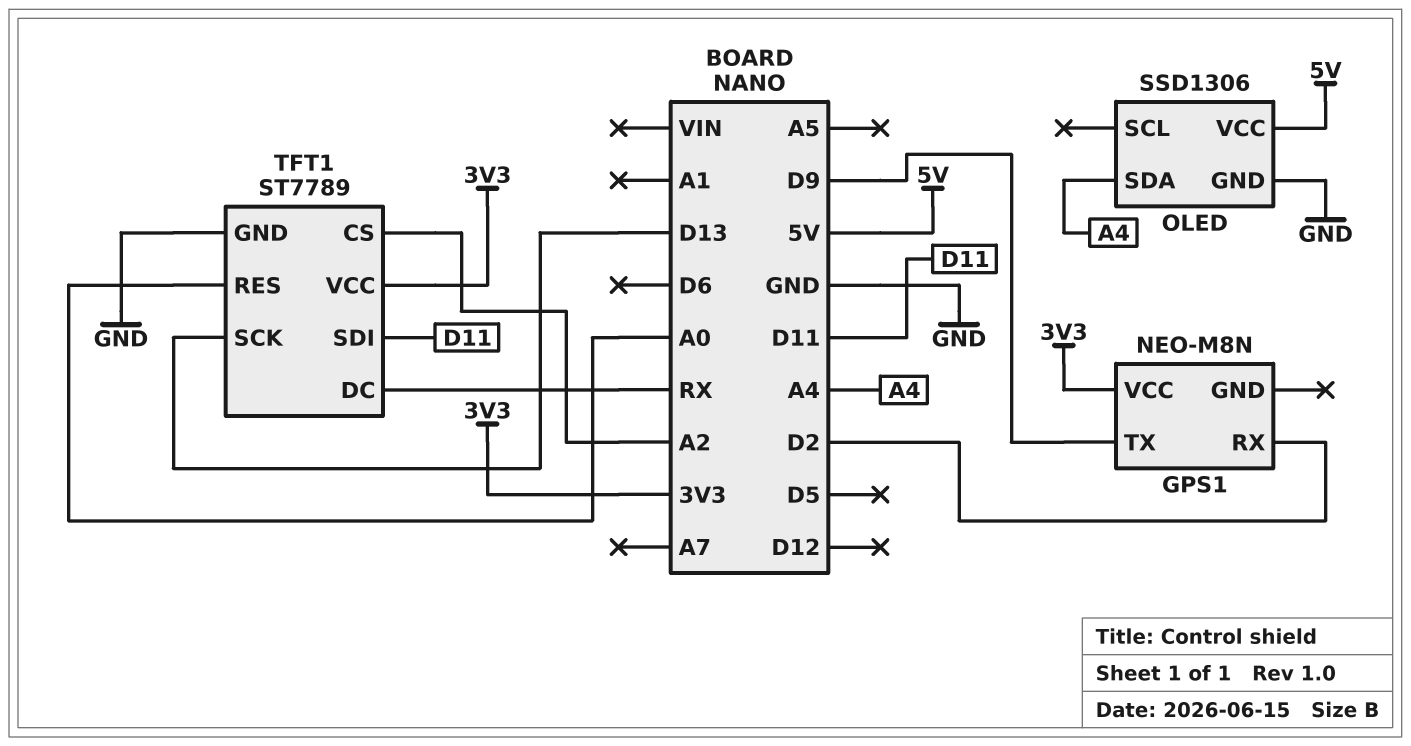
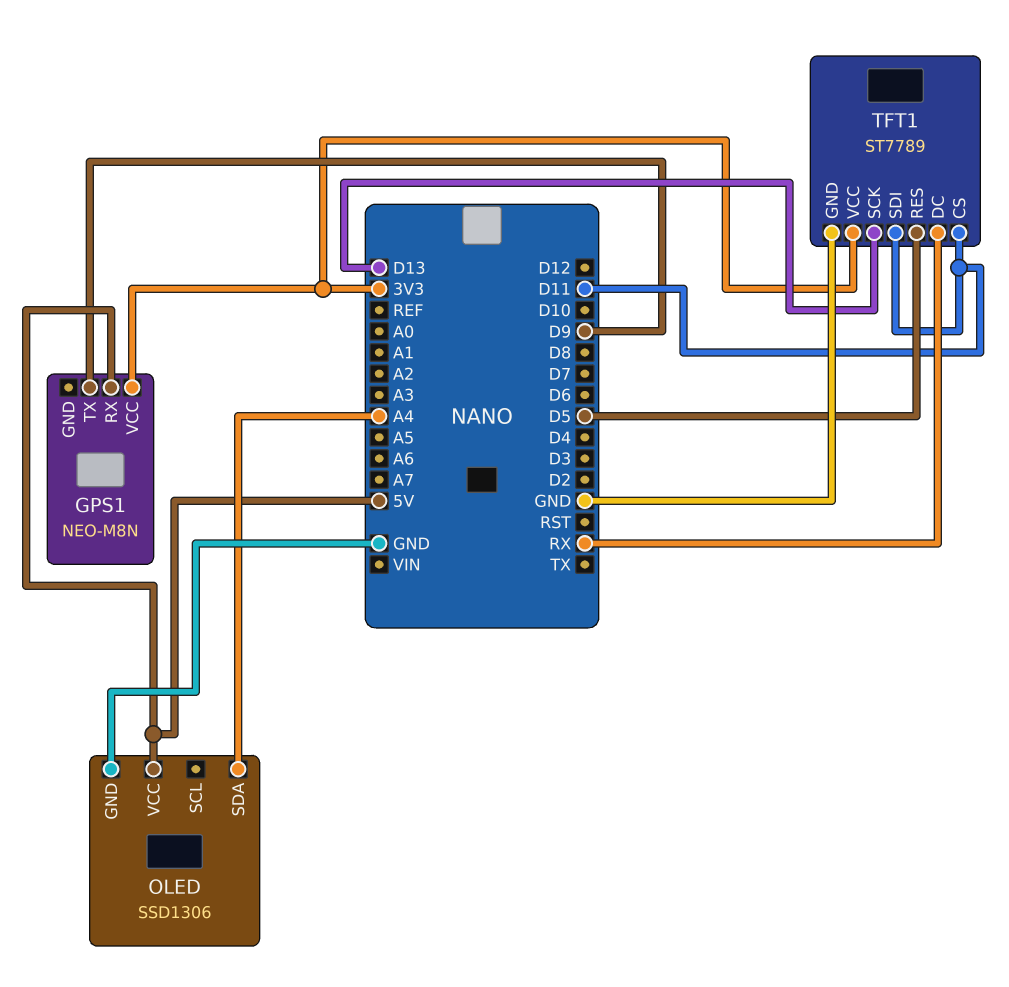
GPS1 pin RX: D2 -> 5V
TFT1 pin CS: A2 -> D11
TFT1 pin RES: A0 -> D5

